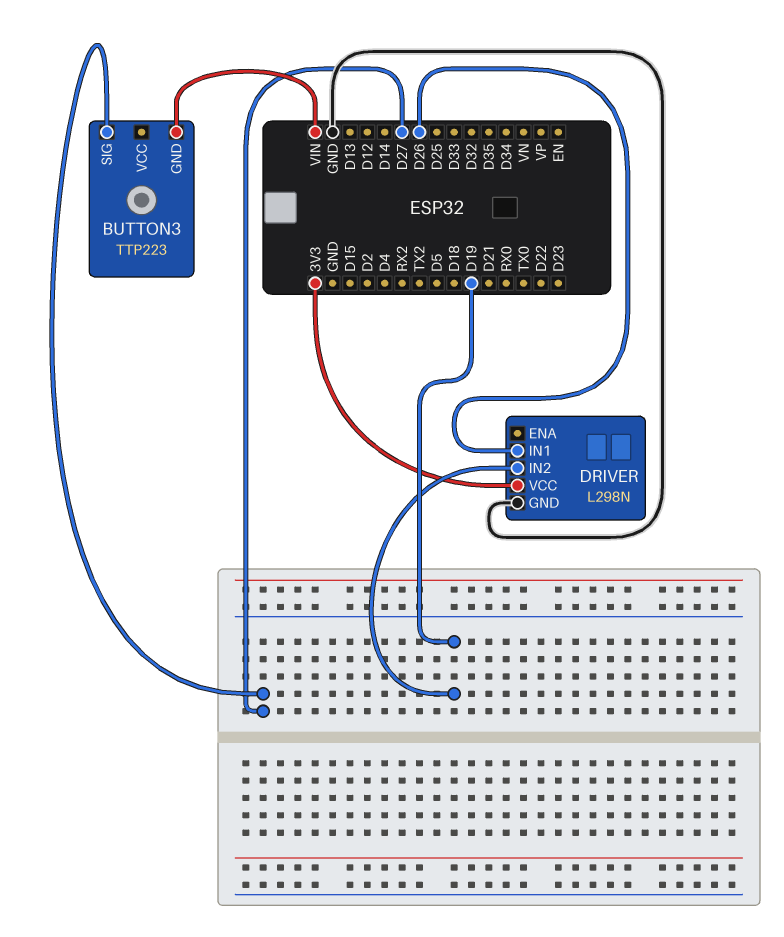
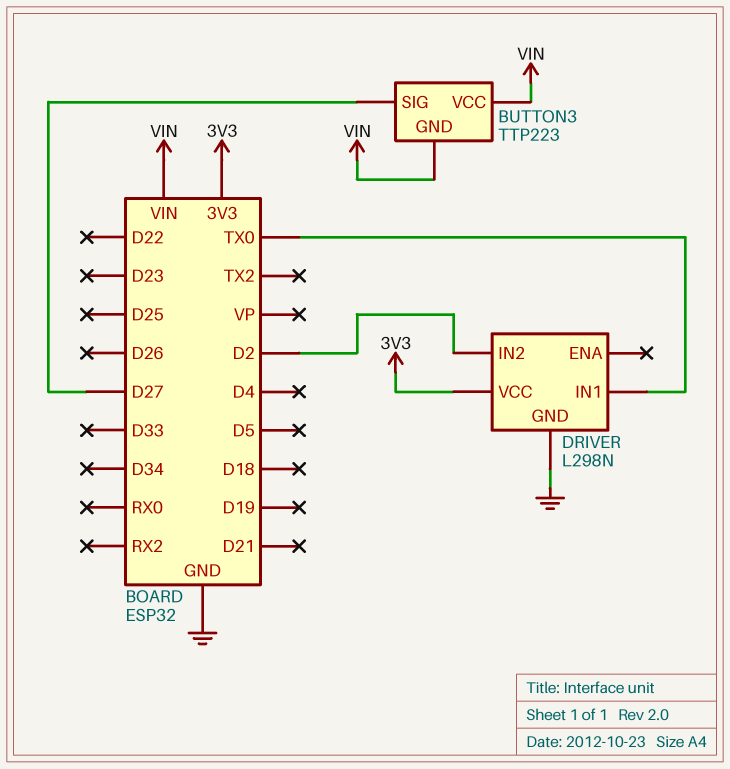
BUTTON3 pin VCC: none -> VIN
DRIVER pin IN1: D26 -> TX0
DRIVER pin IN2: D19 -> D2

